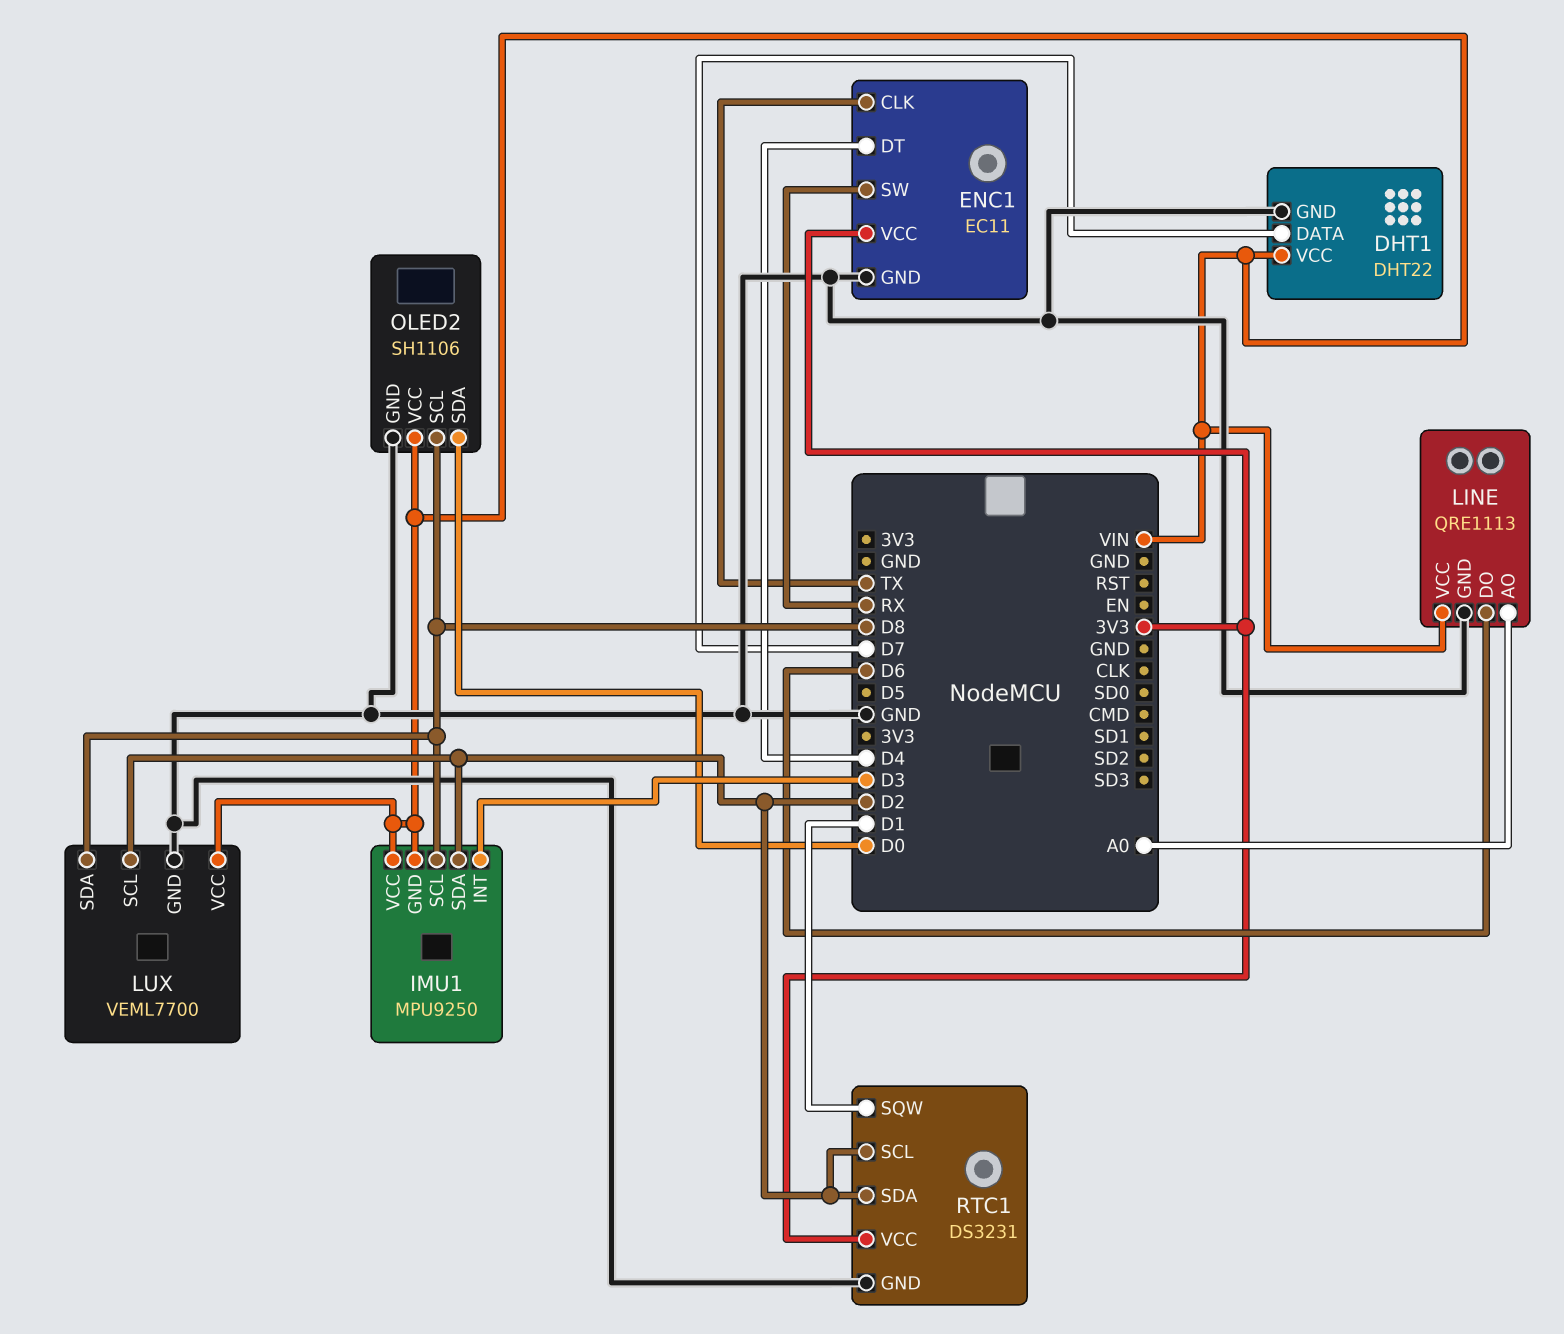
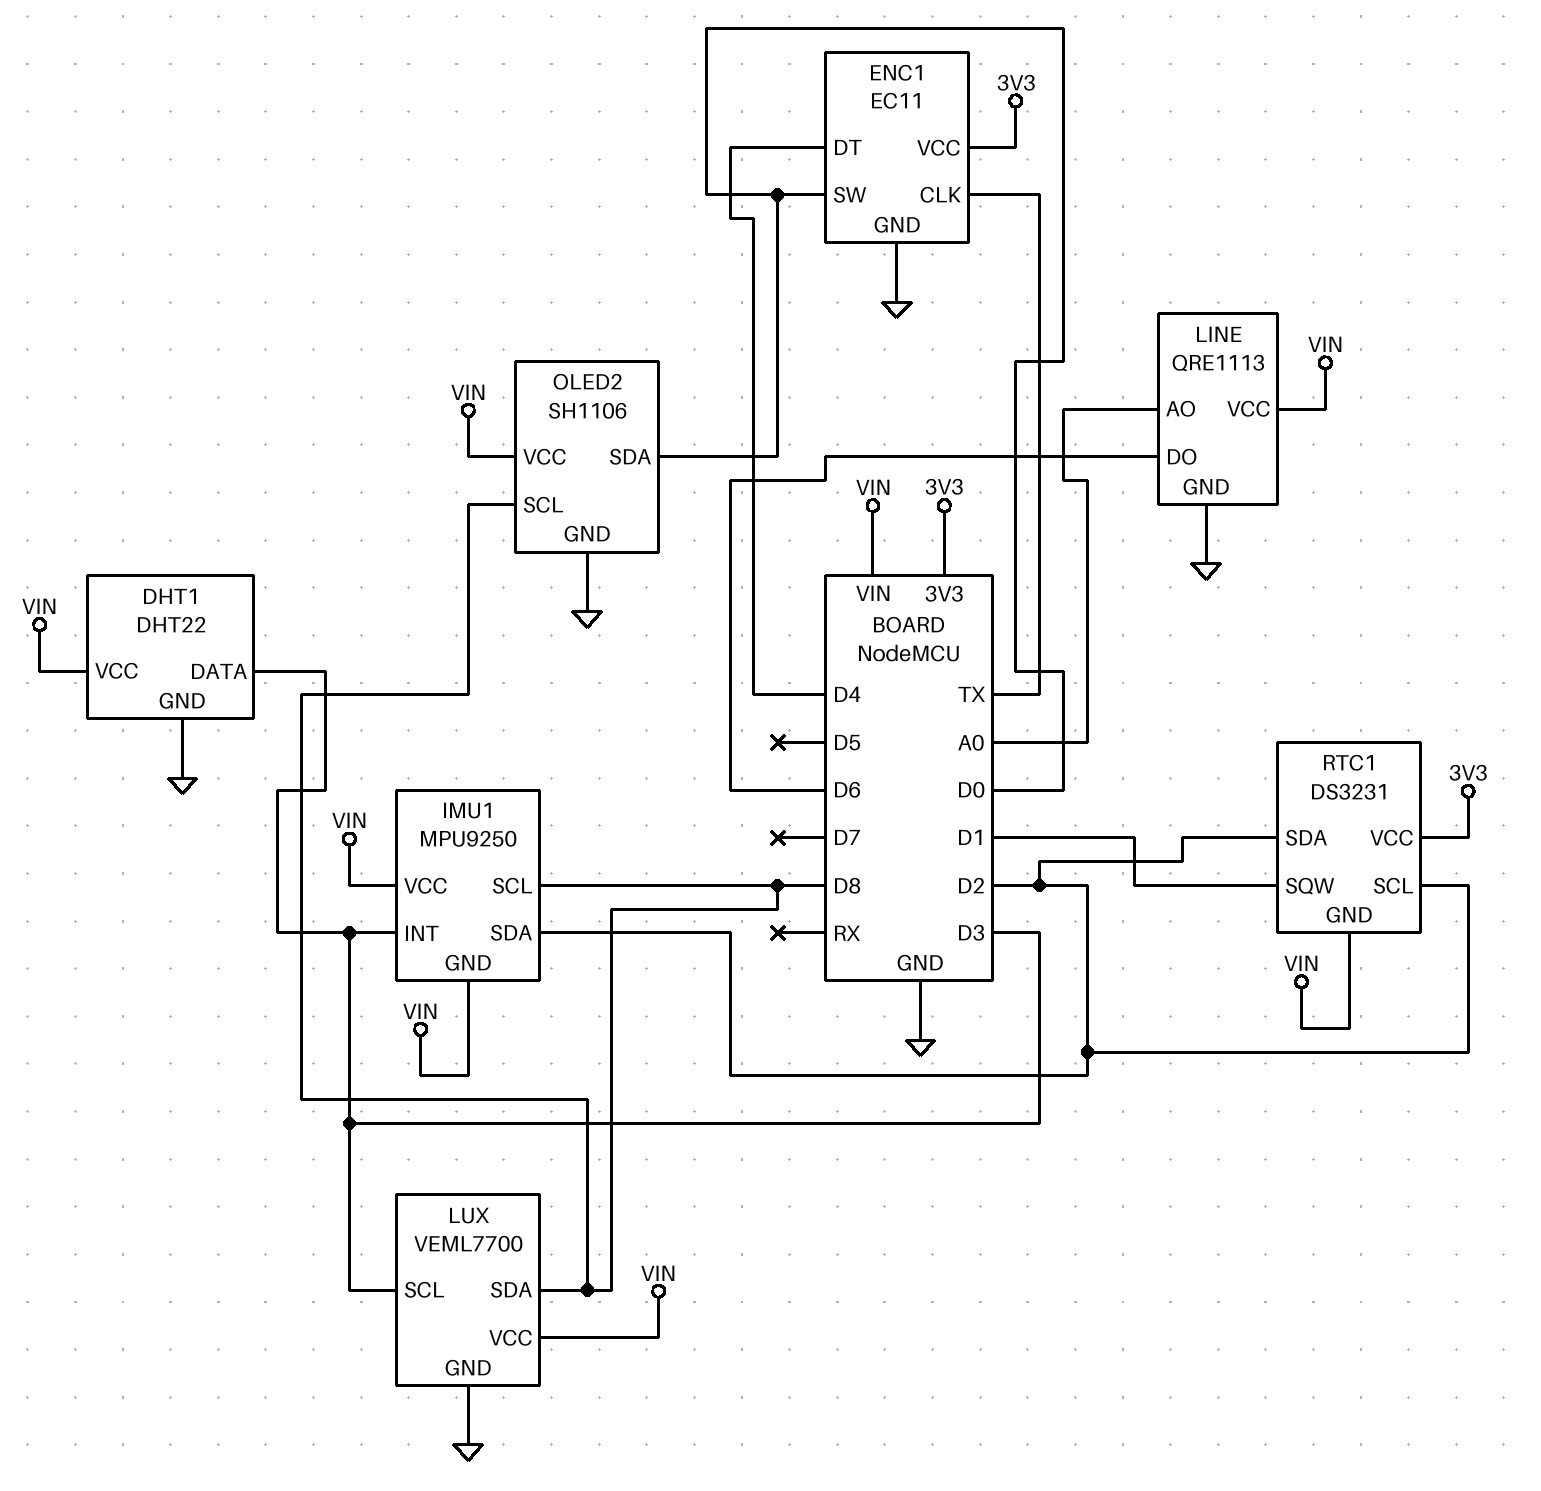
DHT1 pin DATA: D7 -> D3
ENC1 pin SW: RX -> D0
LUX pin SCL: D2 -> D3
RTC1 pin GND: GND -> VIN

